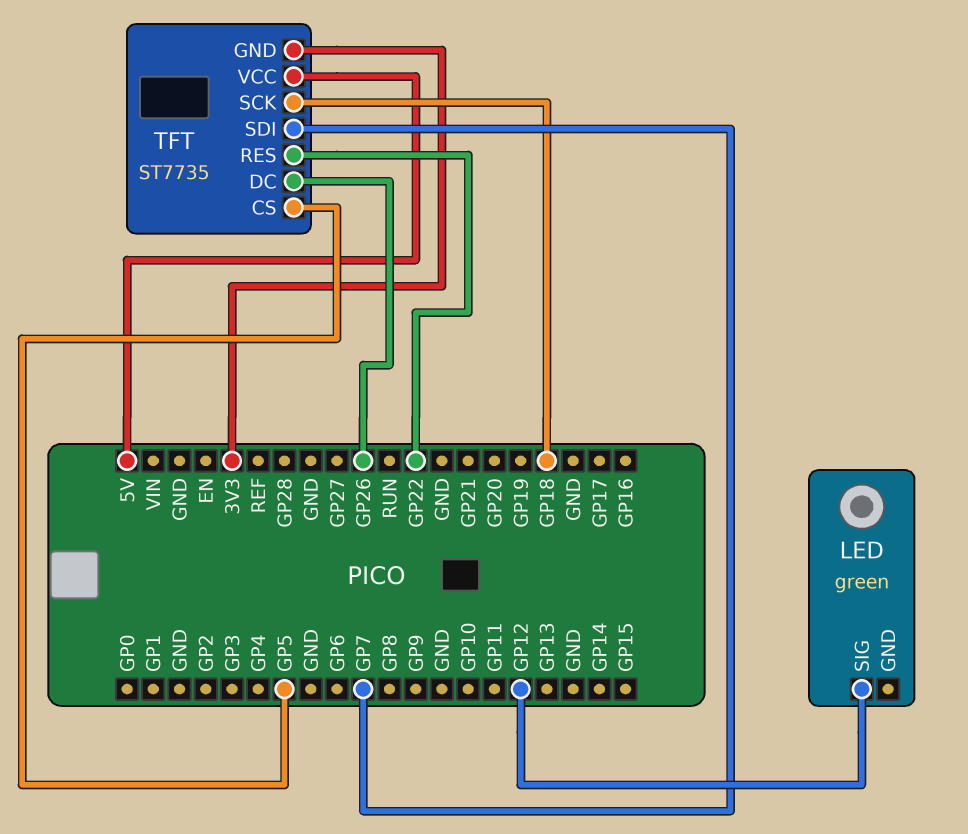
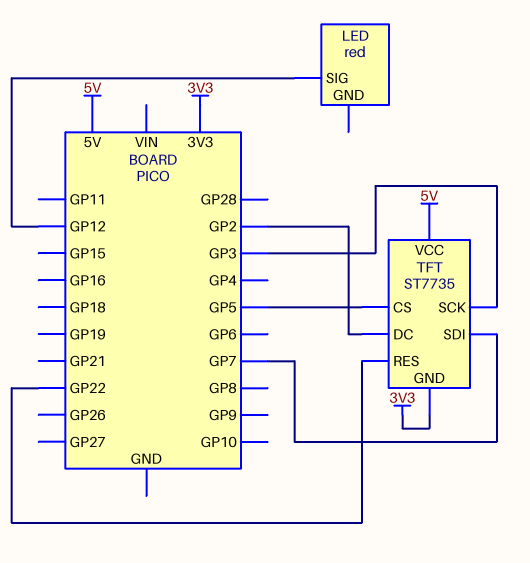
LED: green -> red
TFT pin DC: GP26 -> GP2
TFT pin SCK: GP18 -> GP3

